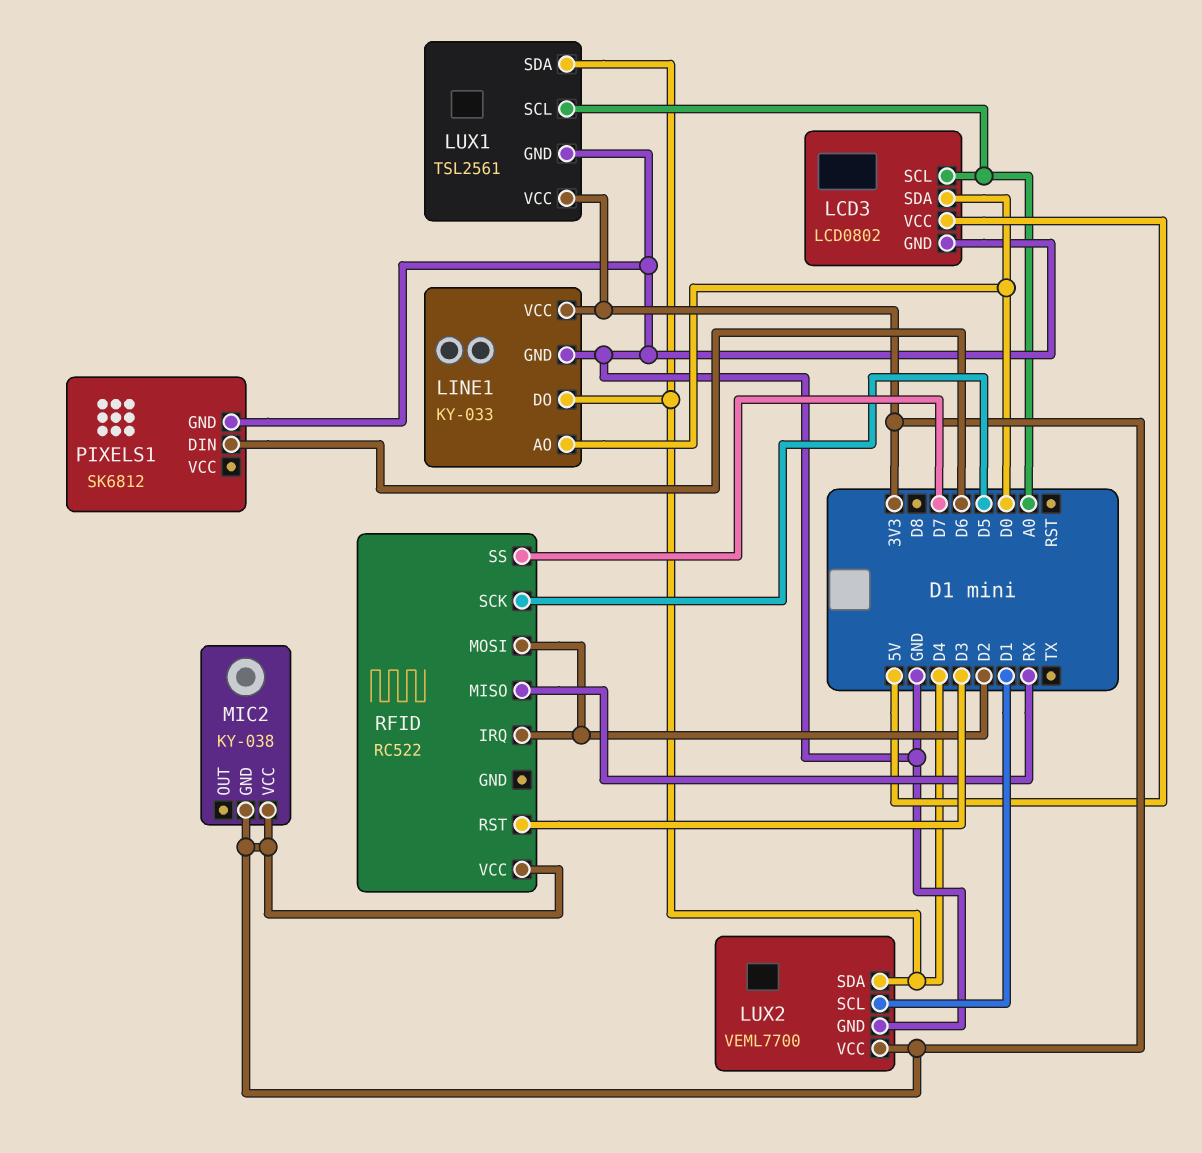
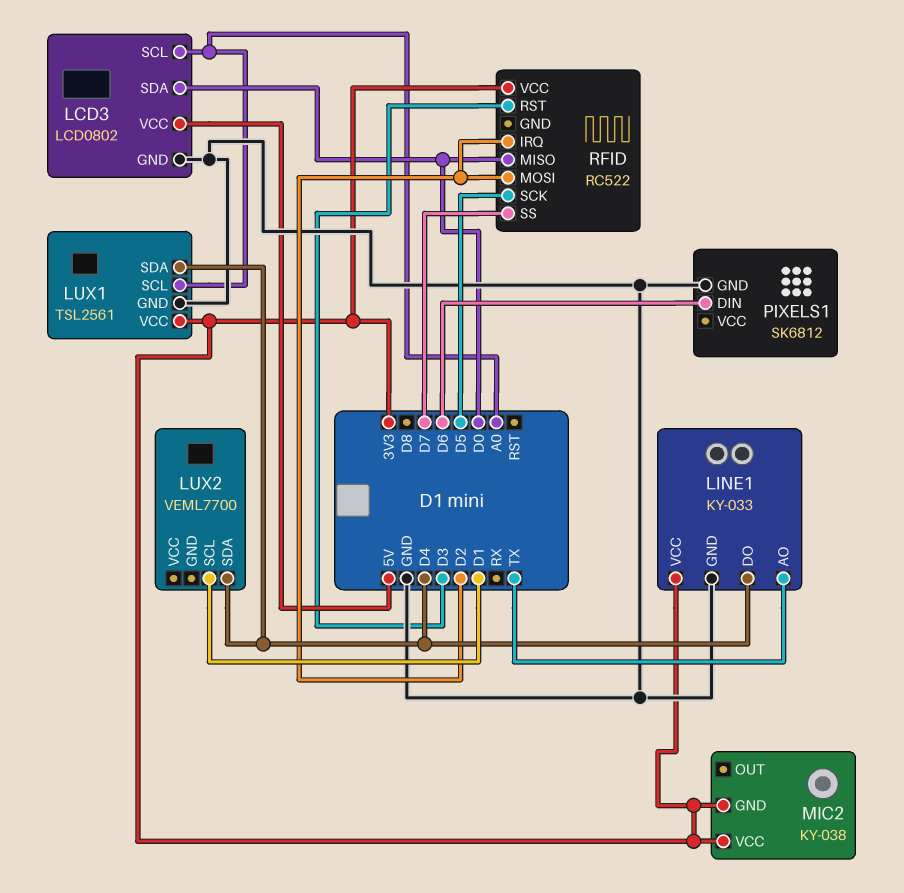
LINE1 pin AO: D0 -> TX
LUX2 pin GND: GND -> none
LUX2 pin VCC: 3V3 -> none
RFID pin MISO: RX -> D0

